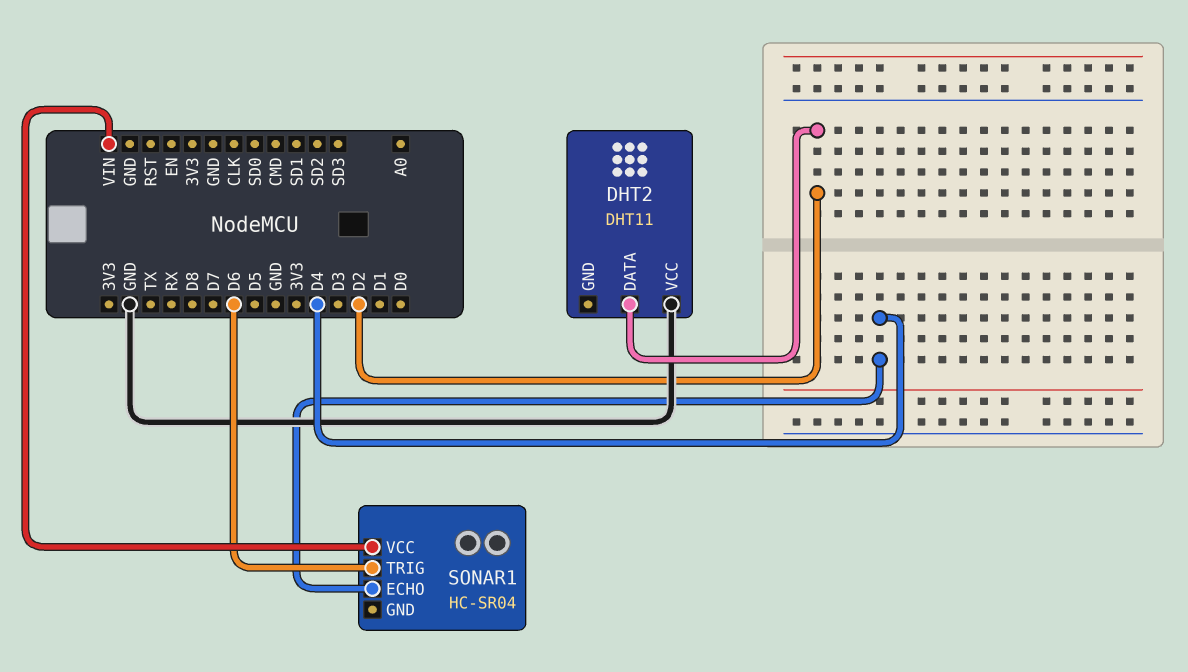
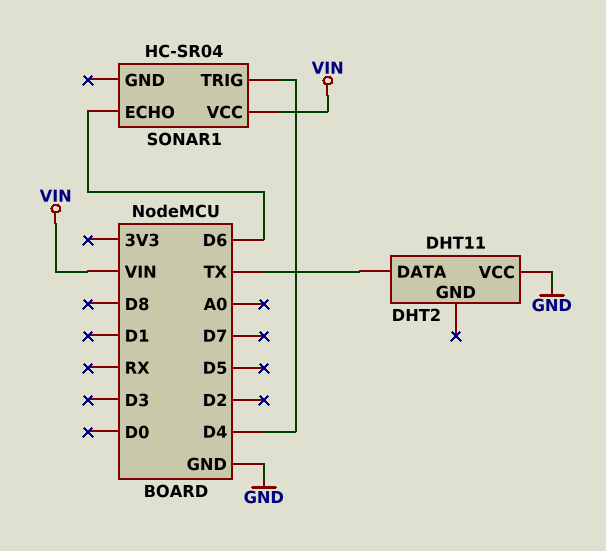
DHT2 pin DATA: D2 -> TX
SONAR1 pin ECHO: D4 -> D6
SONAR1 pin TRIG: D6 -> D4

